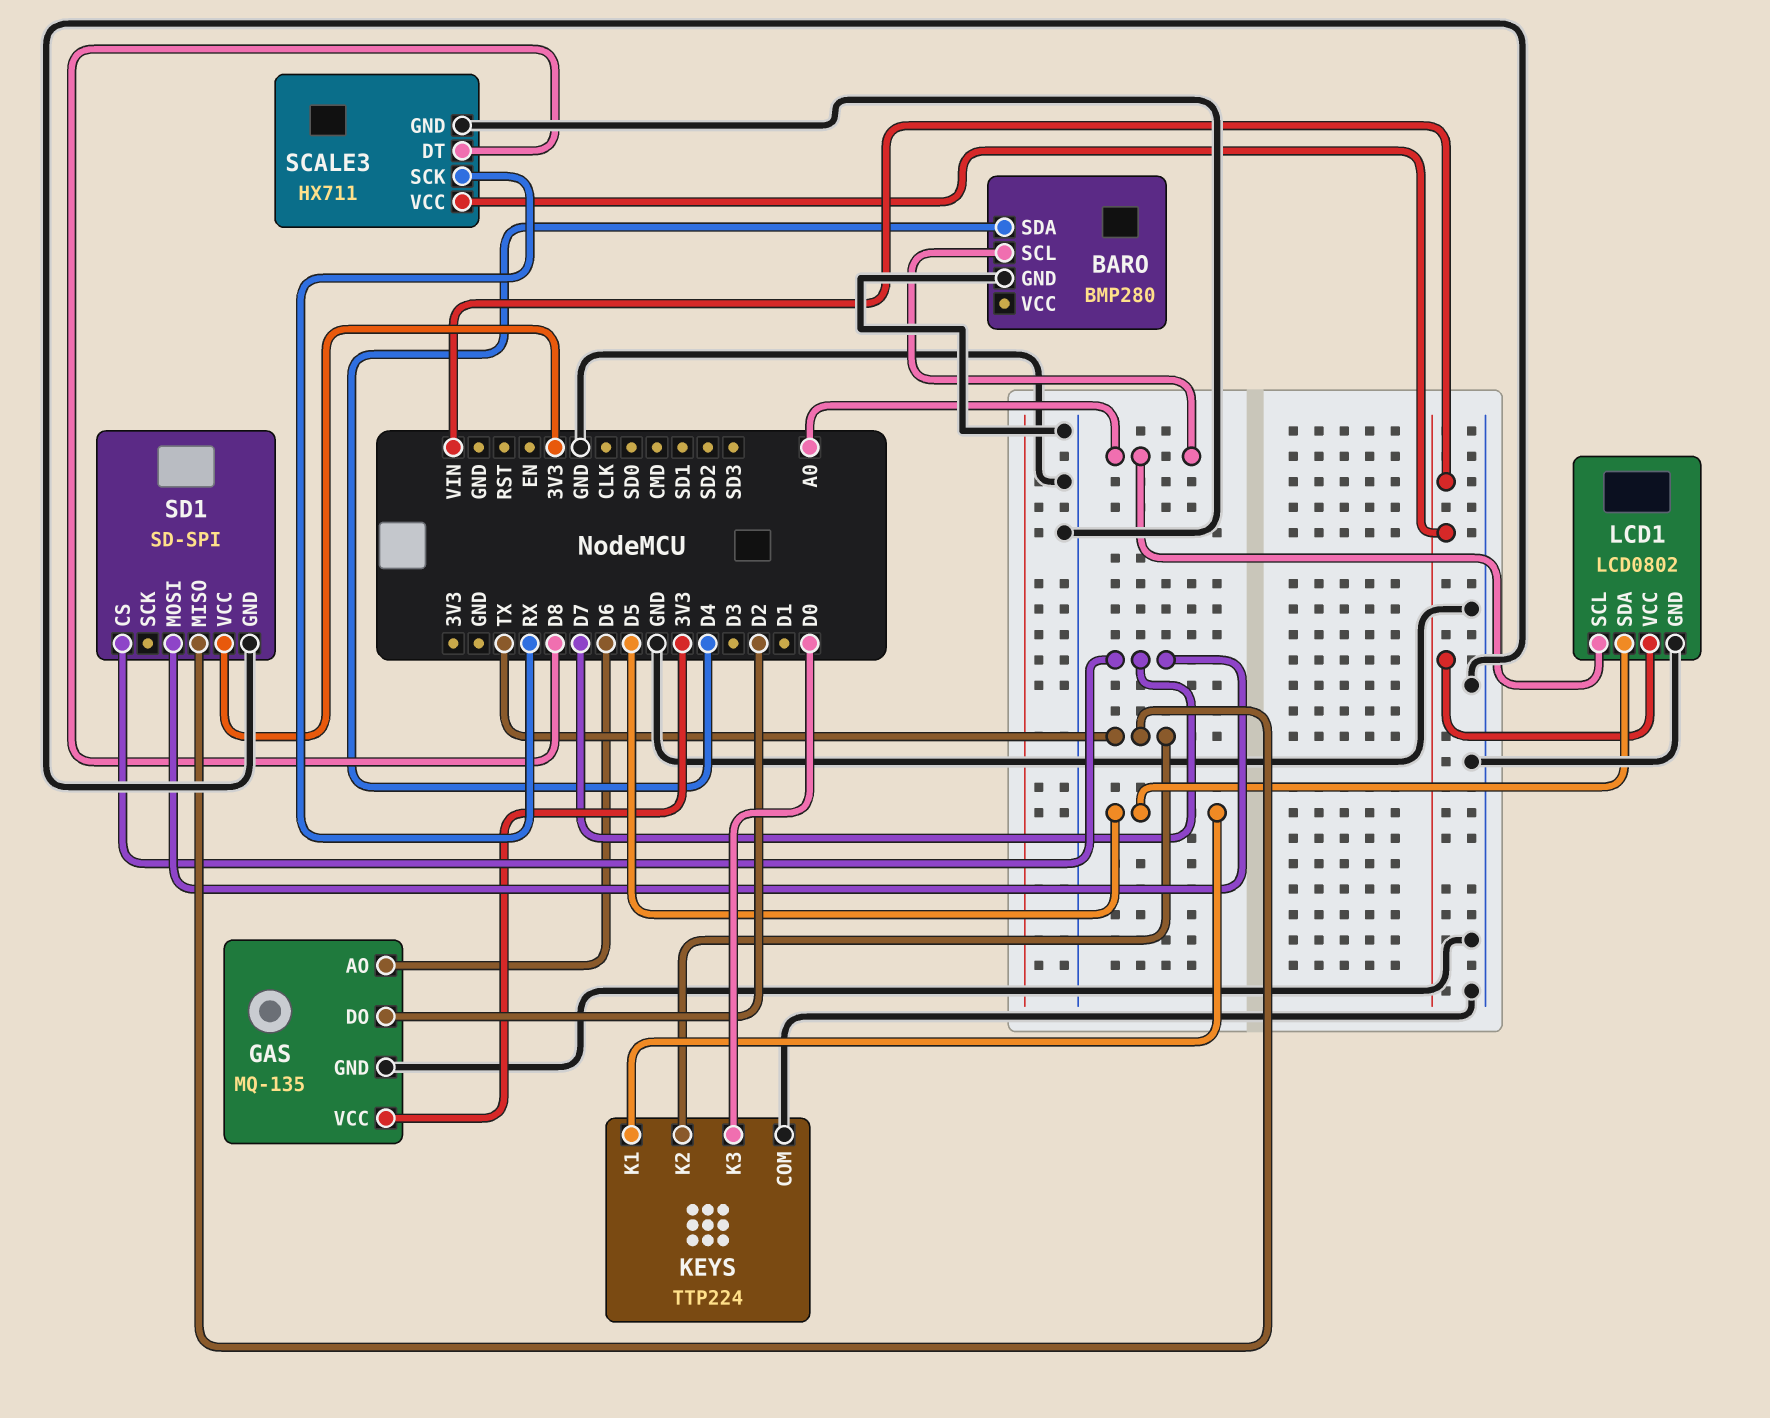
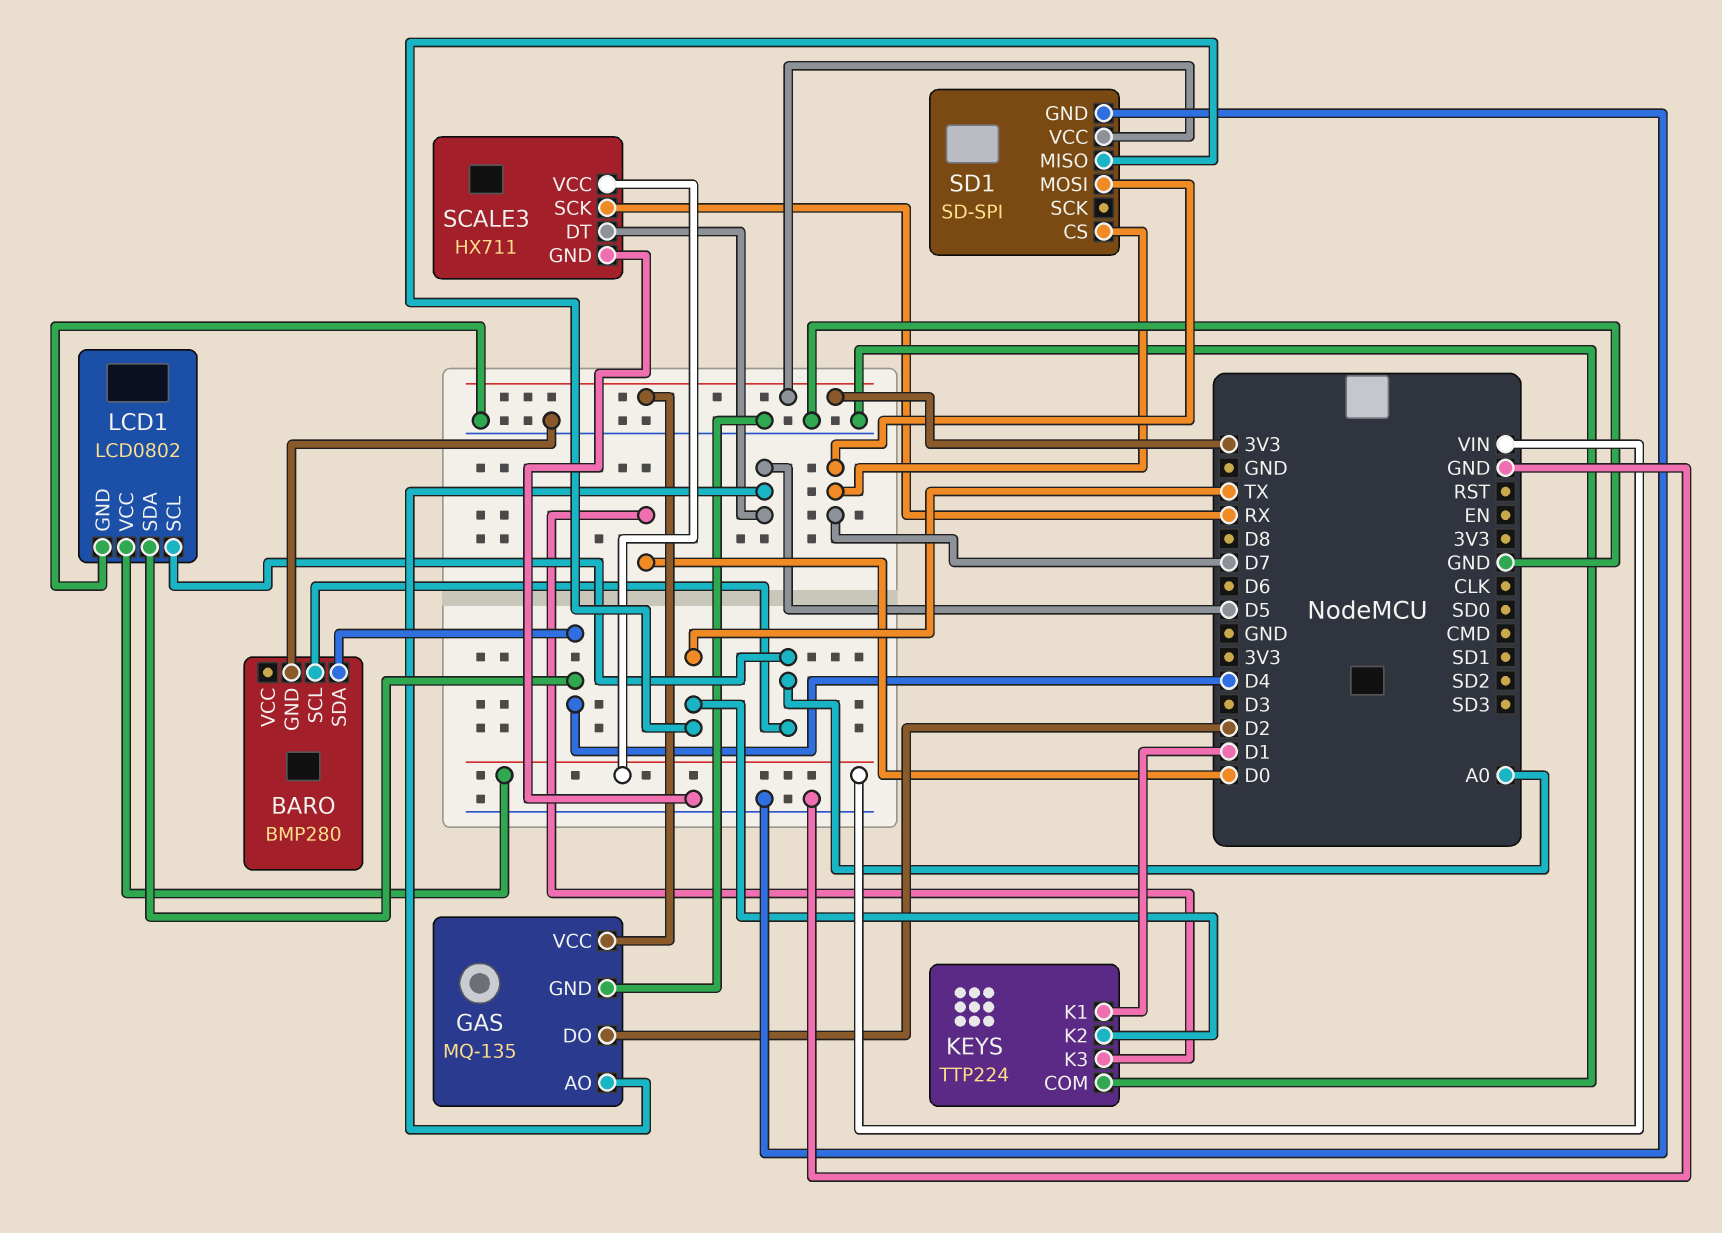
GAS pin AO: D6 -> D5
KEYS pin K1: D5 -> D1
LCD1 pin SDA: D5 -> D4
SCALE3 pin DT: D8 -> D5

